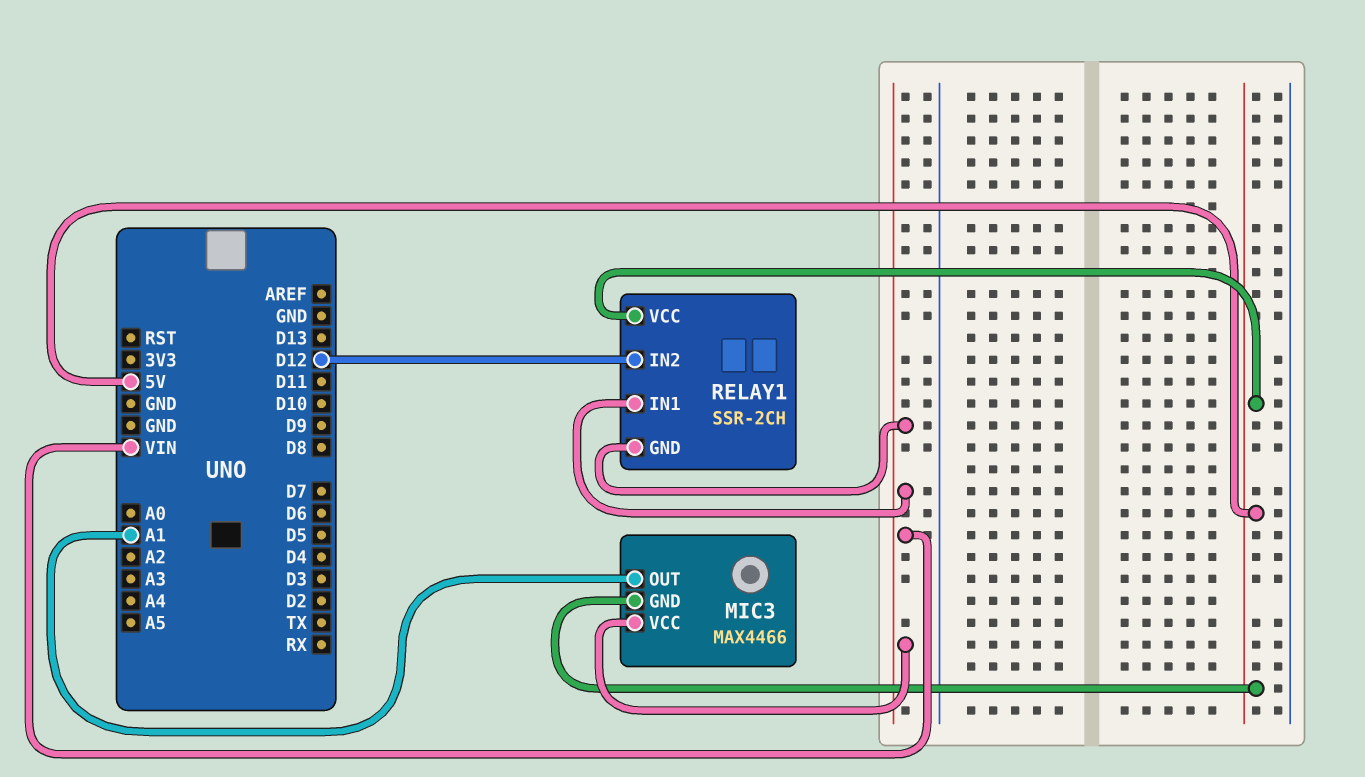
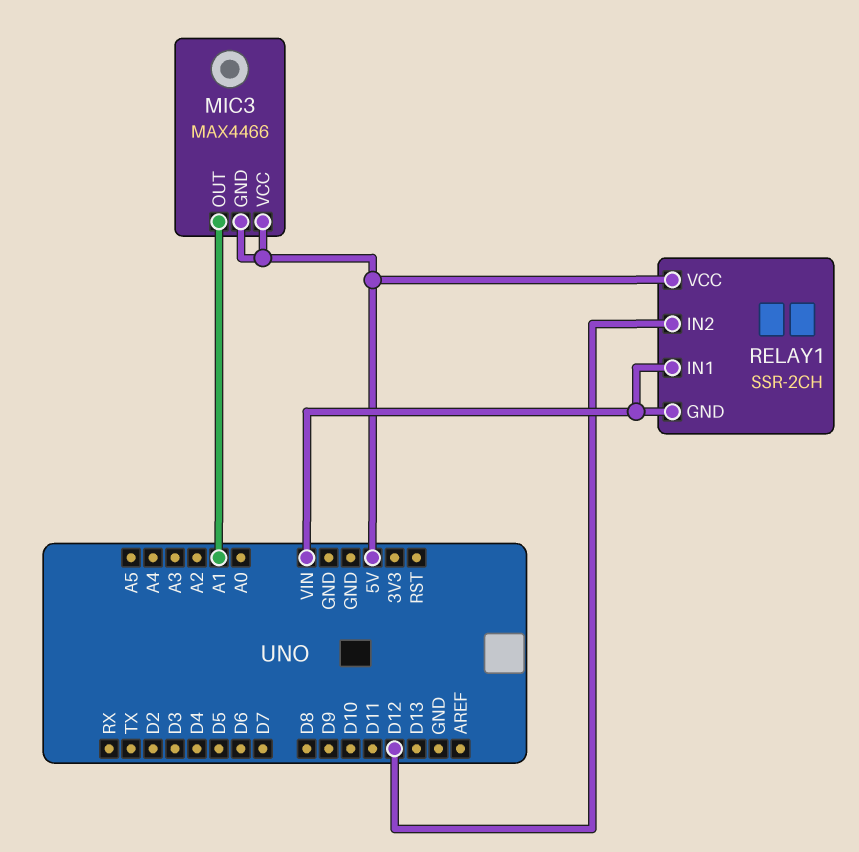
MIC3 pin VCC: VIN -> 5V

